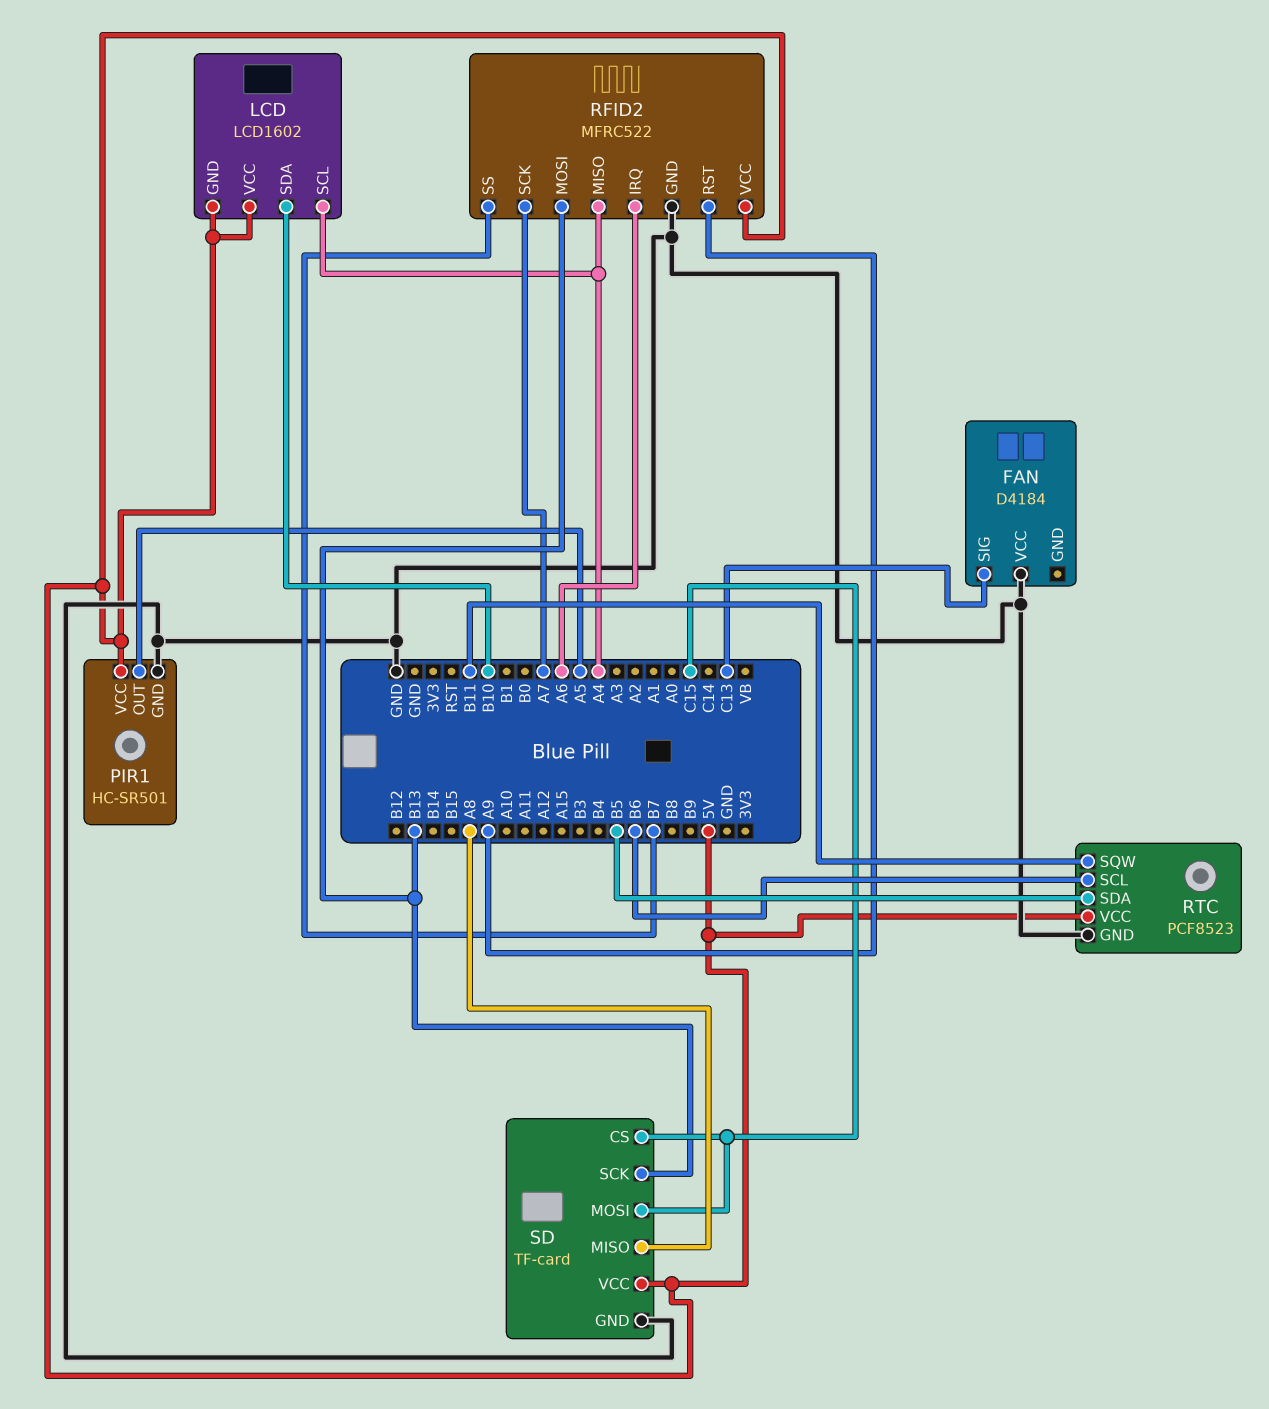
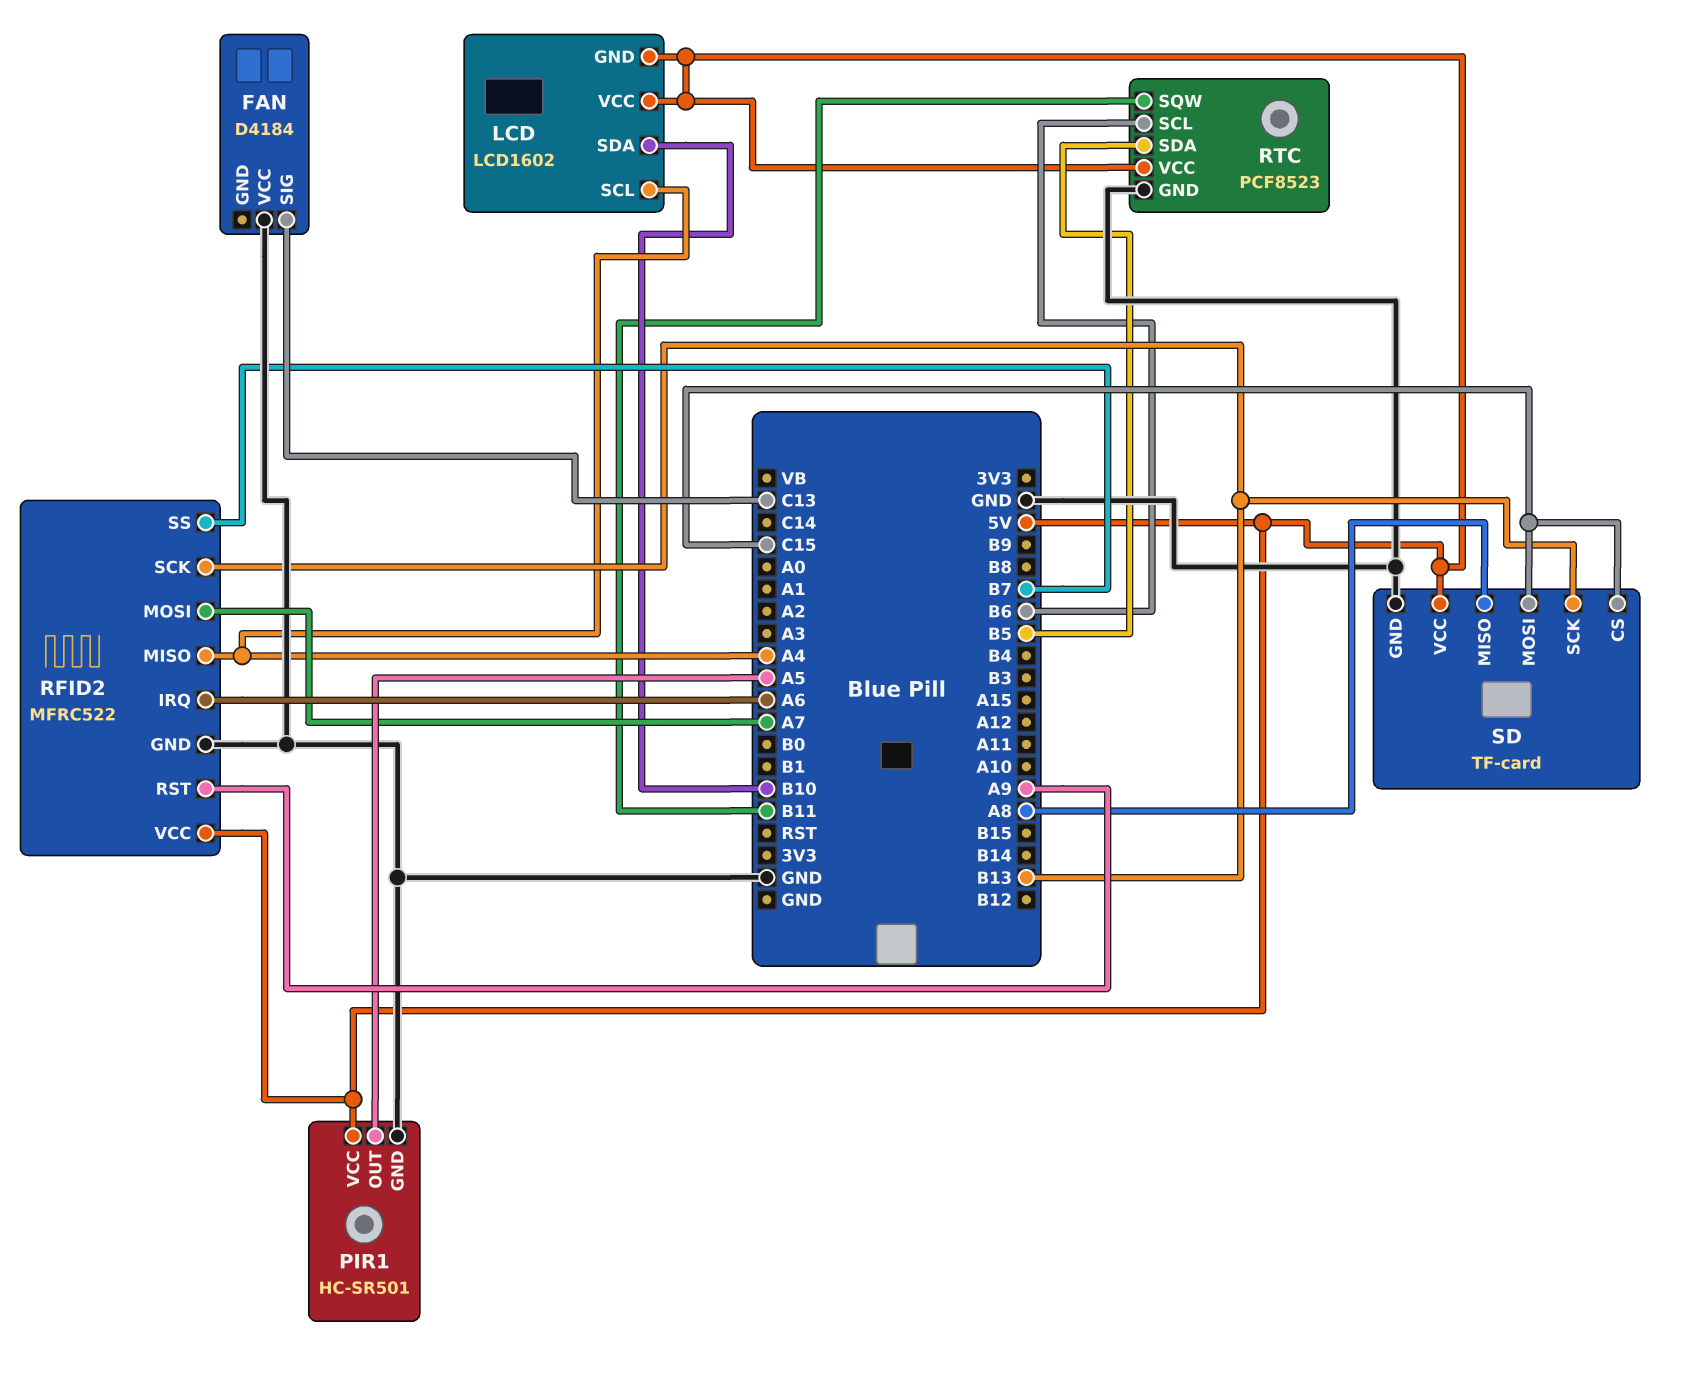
RFID2 pin MOSI: B13 -> A7
RFID2 pin SCK: A7 -> B13

